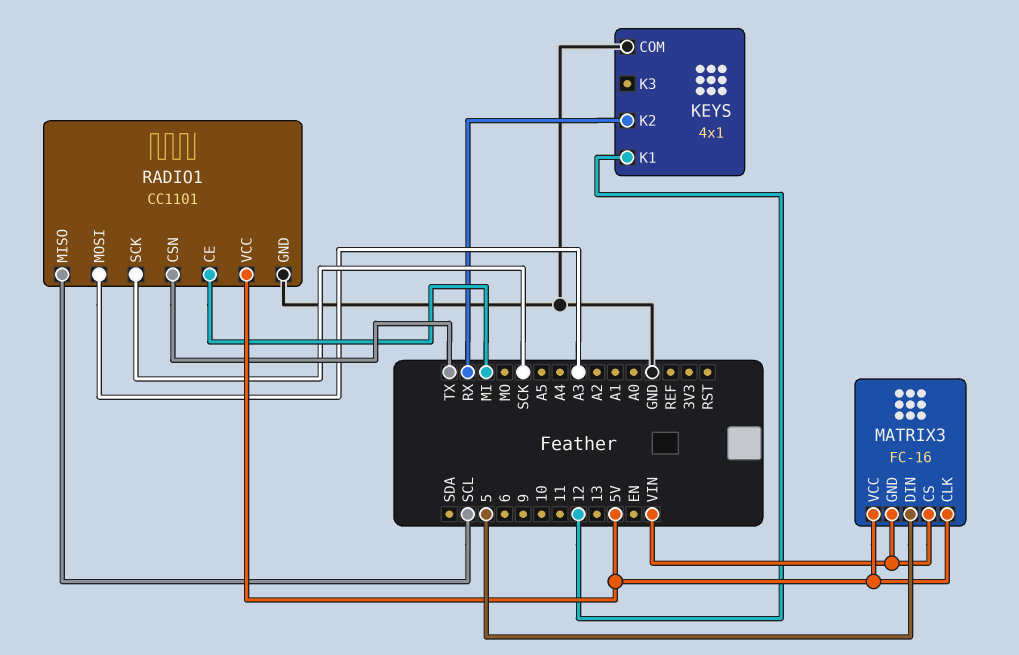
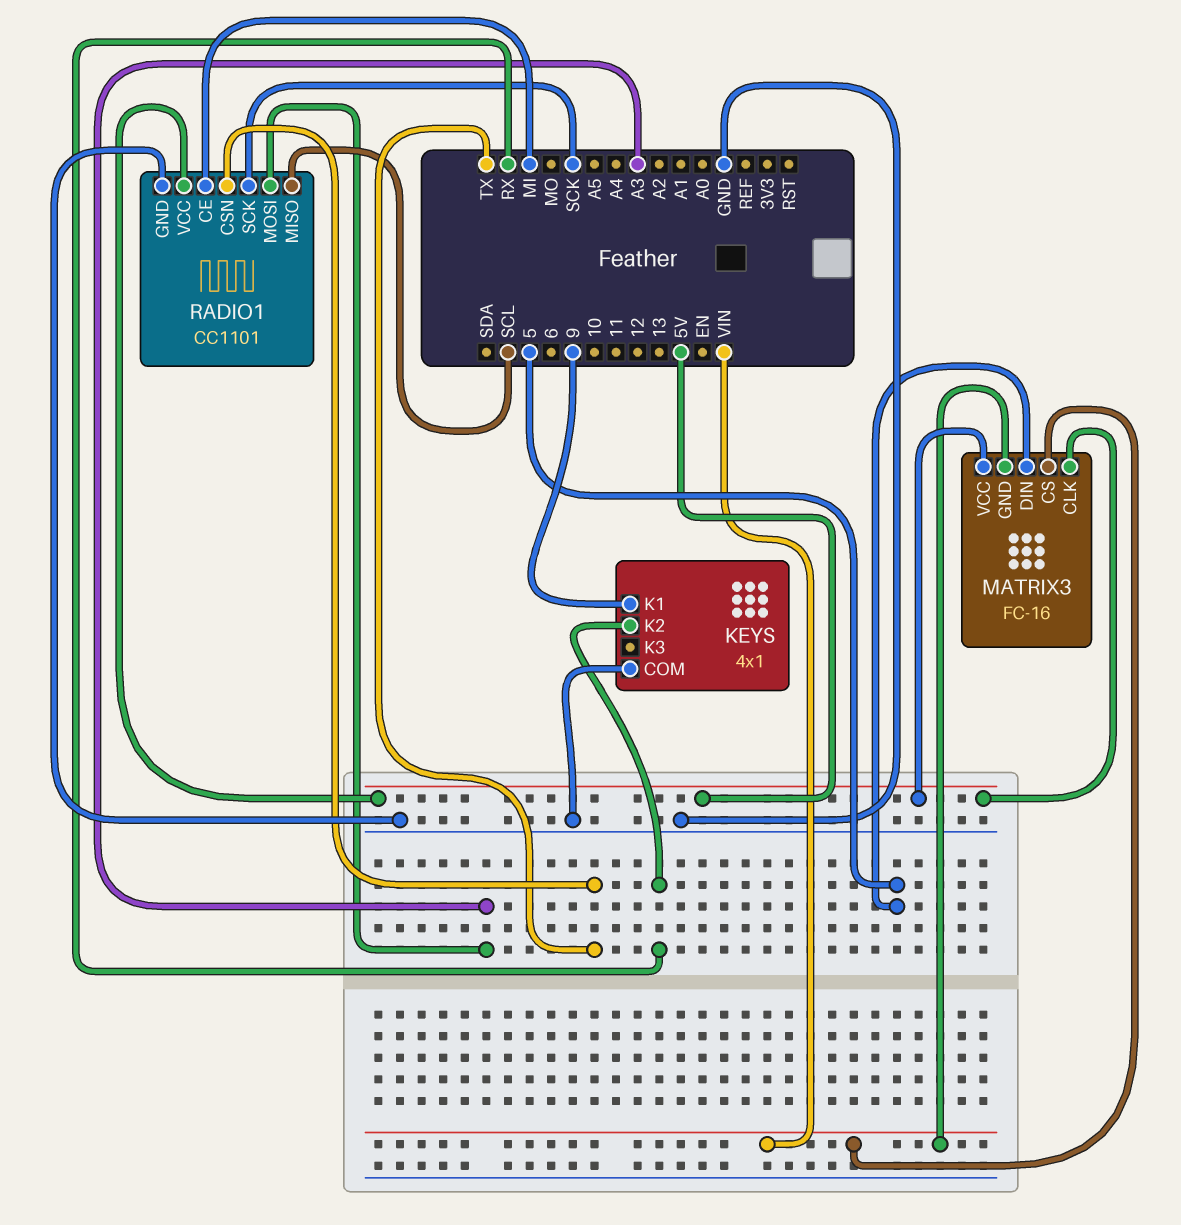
KEYS pin K1: 12 -> 9

